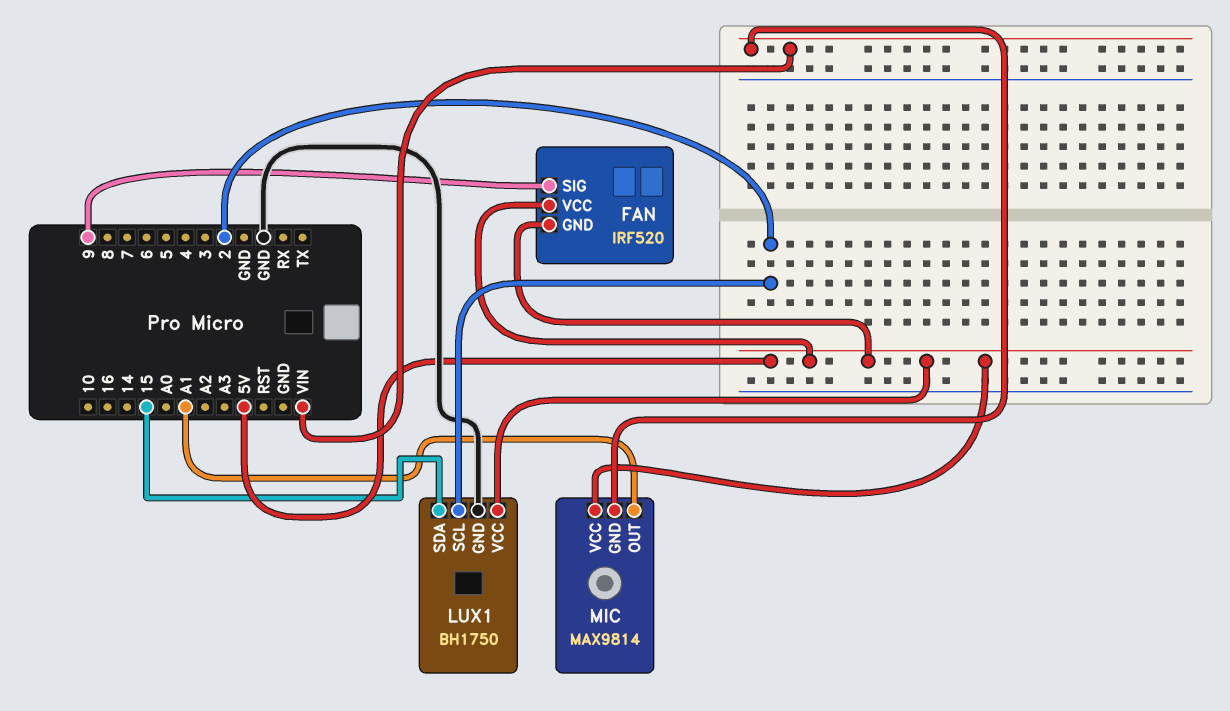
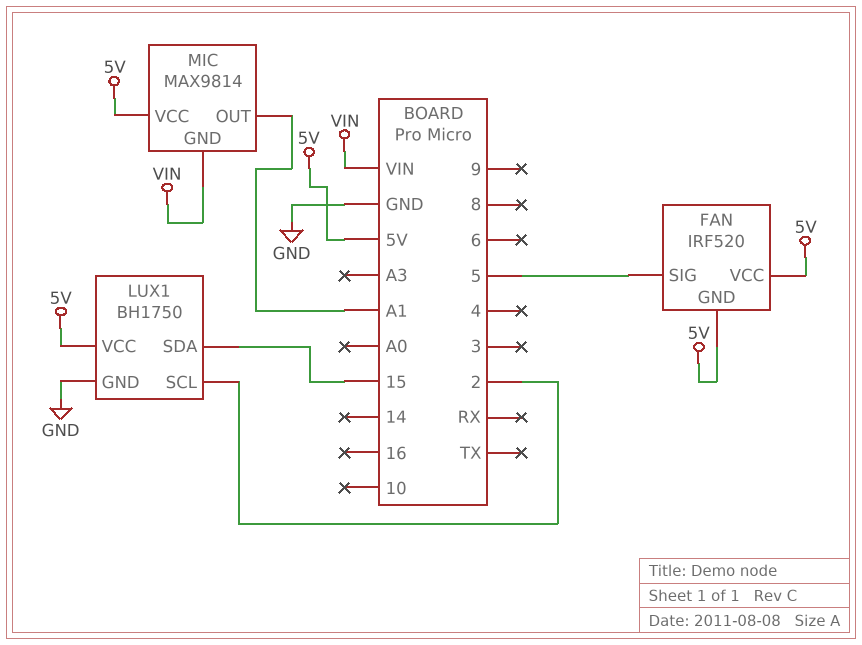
FAN pin SIG: 9 -> 5

